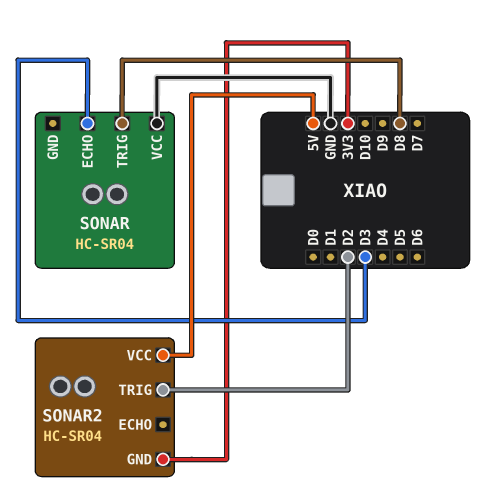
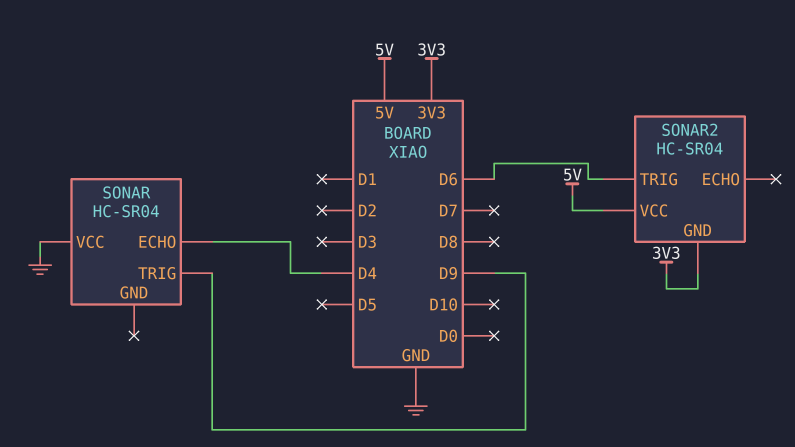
SONAR pin ECHO: D3 -> D4
SONAR pin TRIG: D8 -> D9
SONAR2 pin TRIG: D2 -> D6

